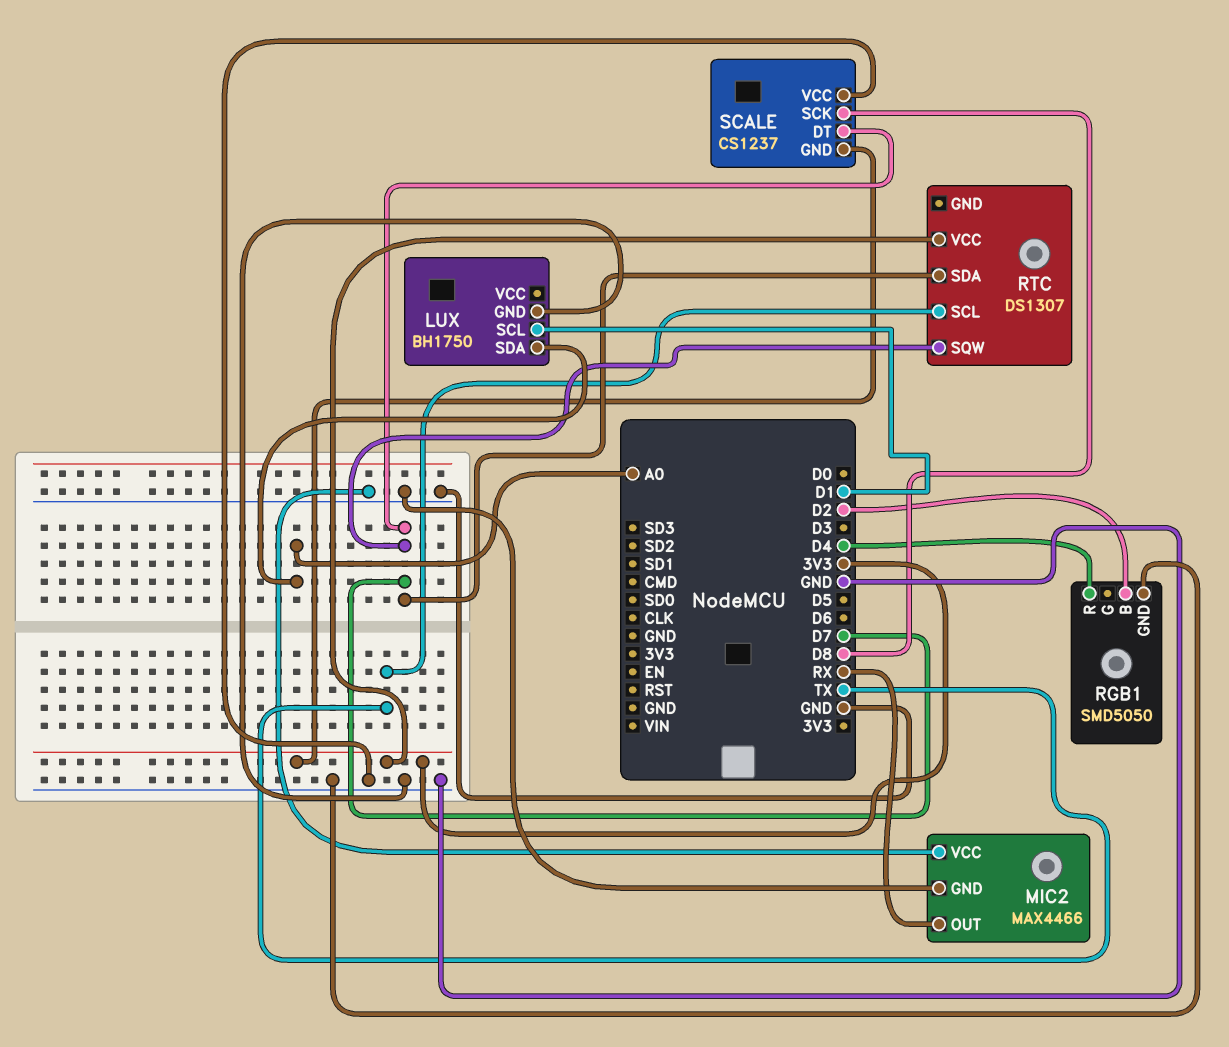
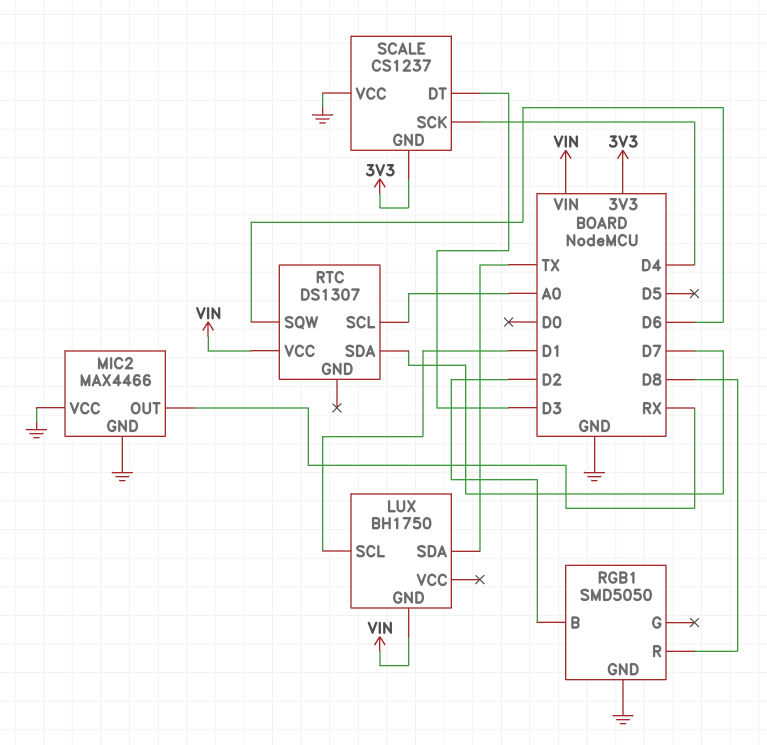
LUX pin GND: GND -> VIN
LUX pin SDA: A0 -> TX
RGB1 pin R: D4 -> D8
RTC pin SCL: TX -> A0
RTC pin SQW: D7 -> D6
RTC pin VCC: 3V3 -> VIN
SCALE pin DT: D7 -> D3
SCALE pin SCK: D8 -> D4

